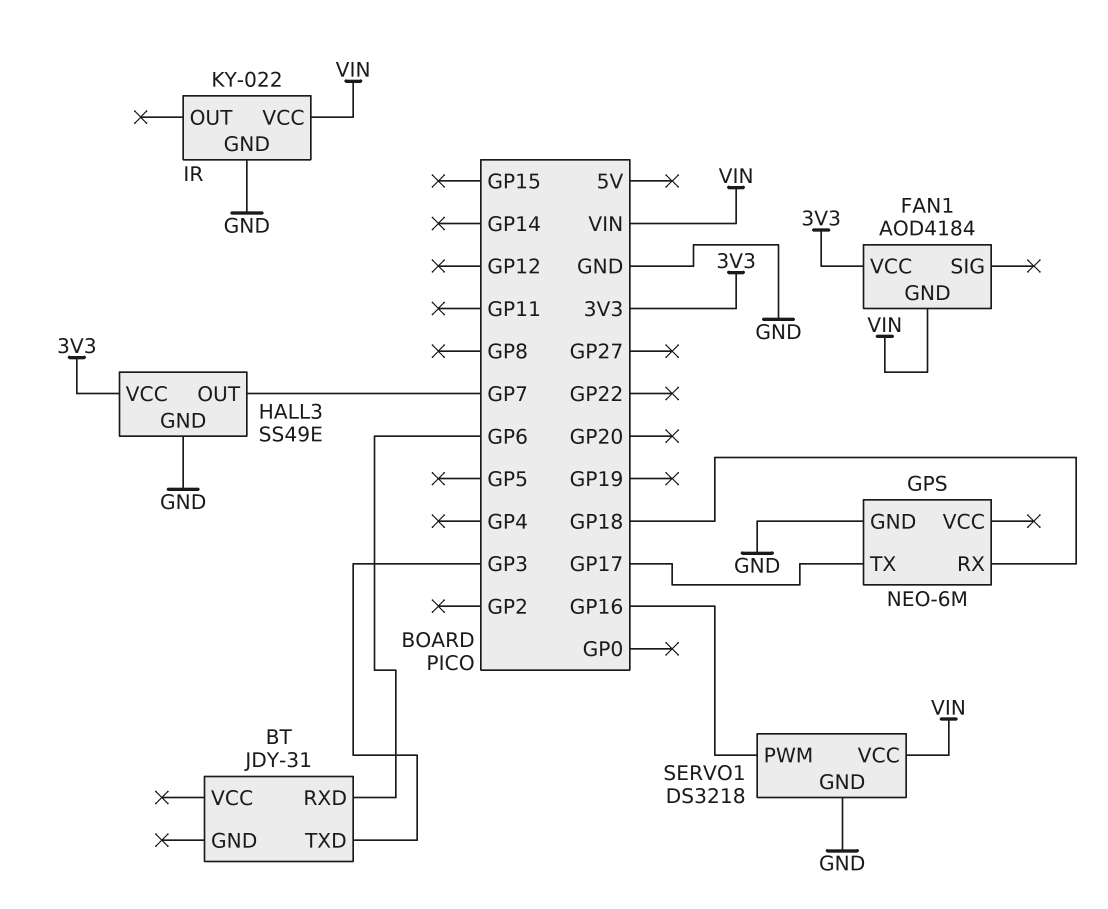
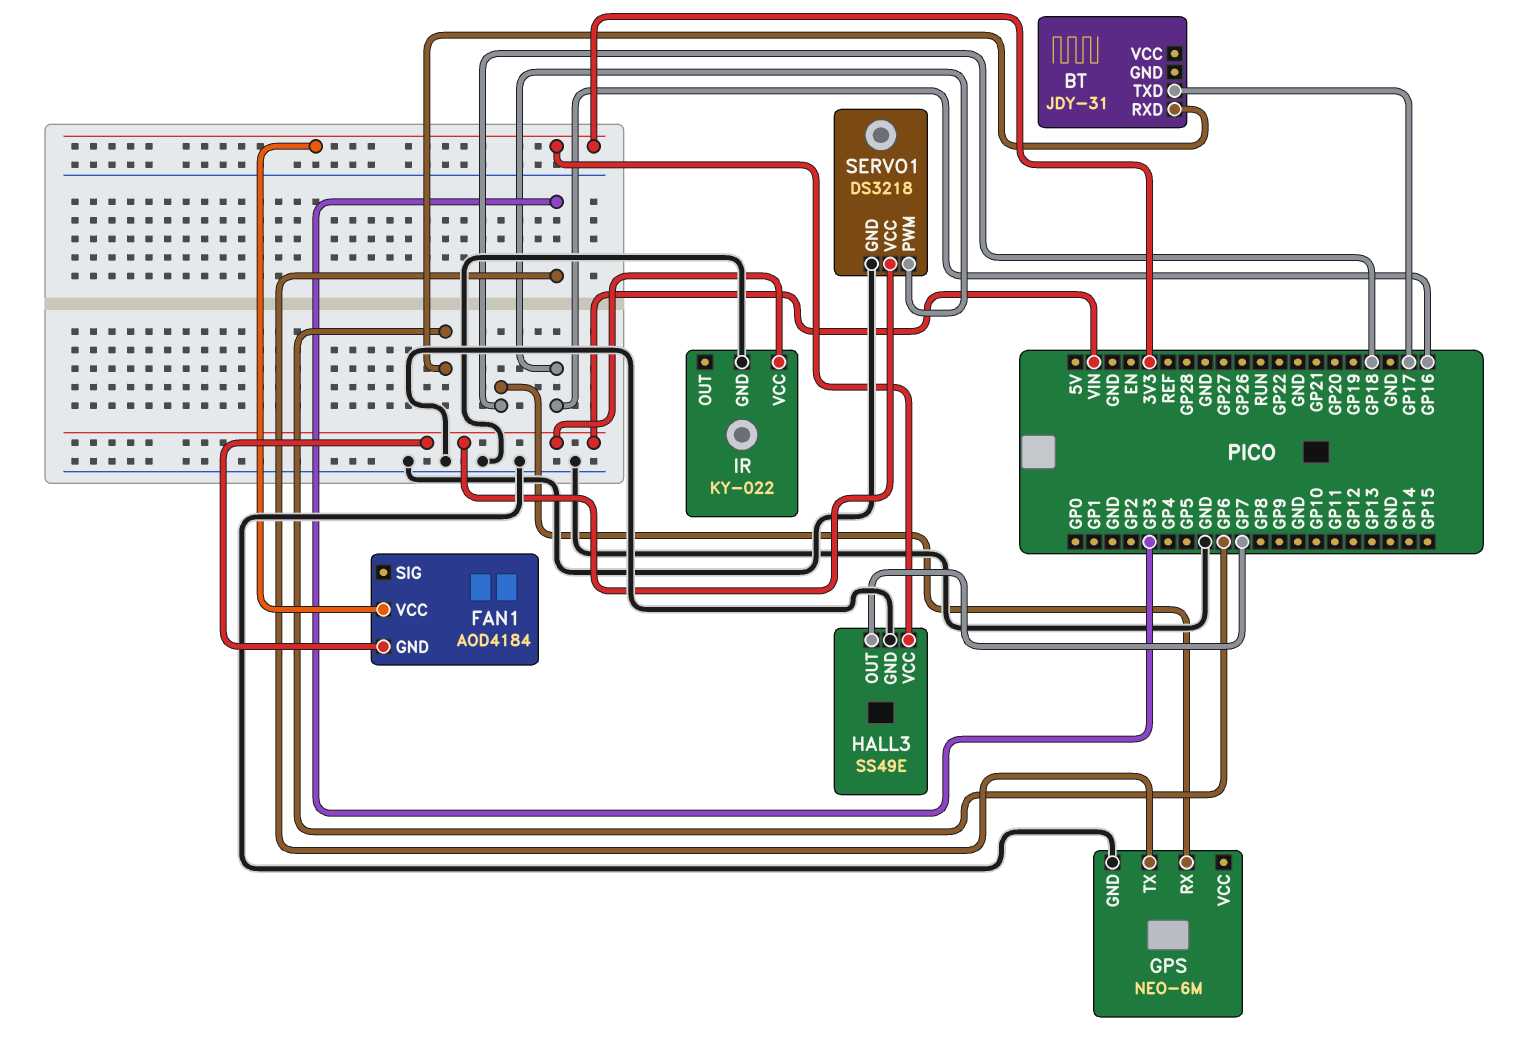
BT pin TXD: GP3 -> GP17
GPS pin TX: GP17 -> GP3

